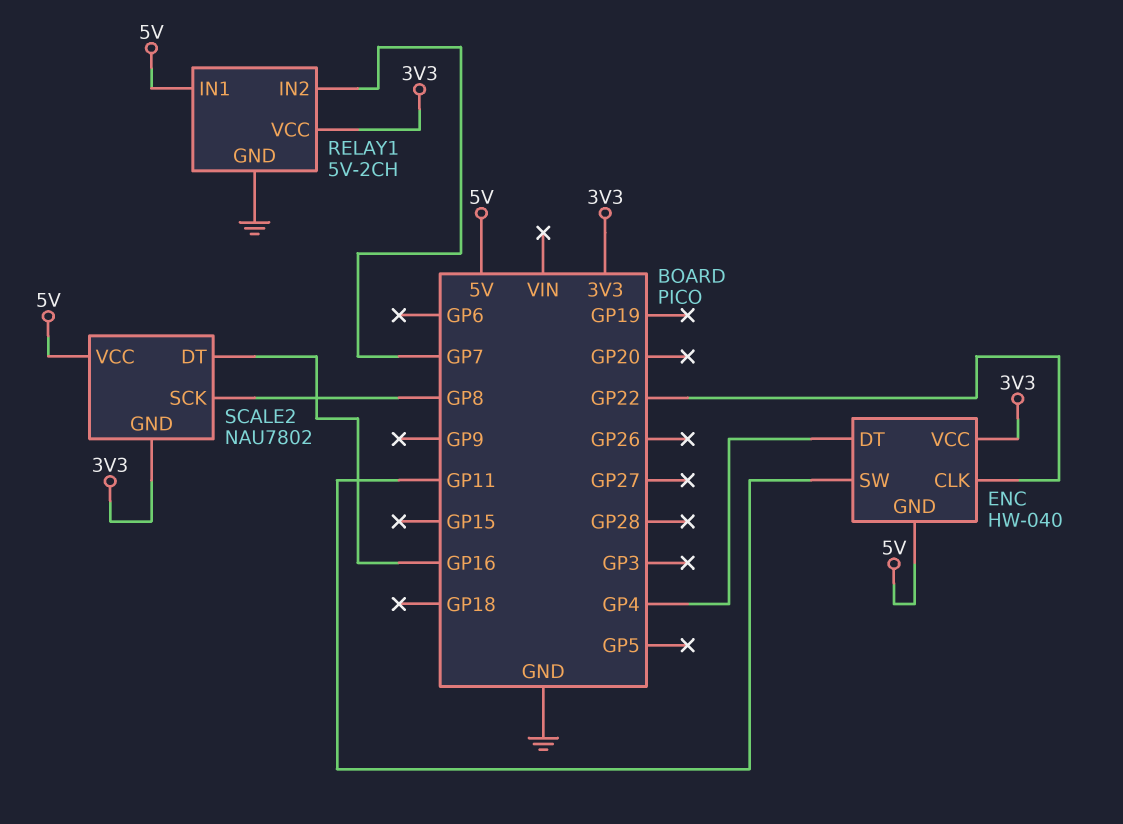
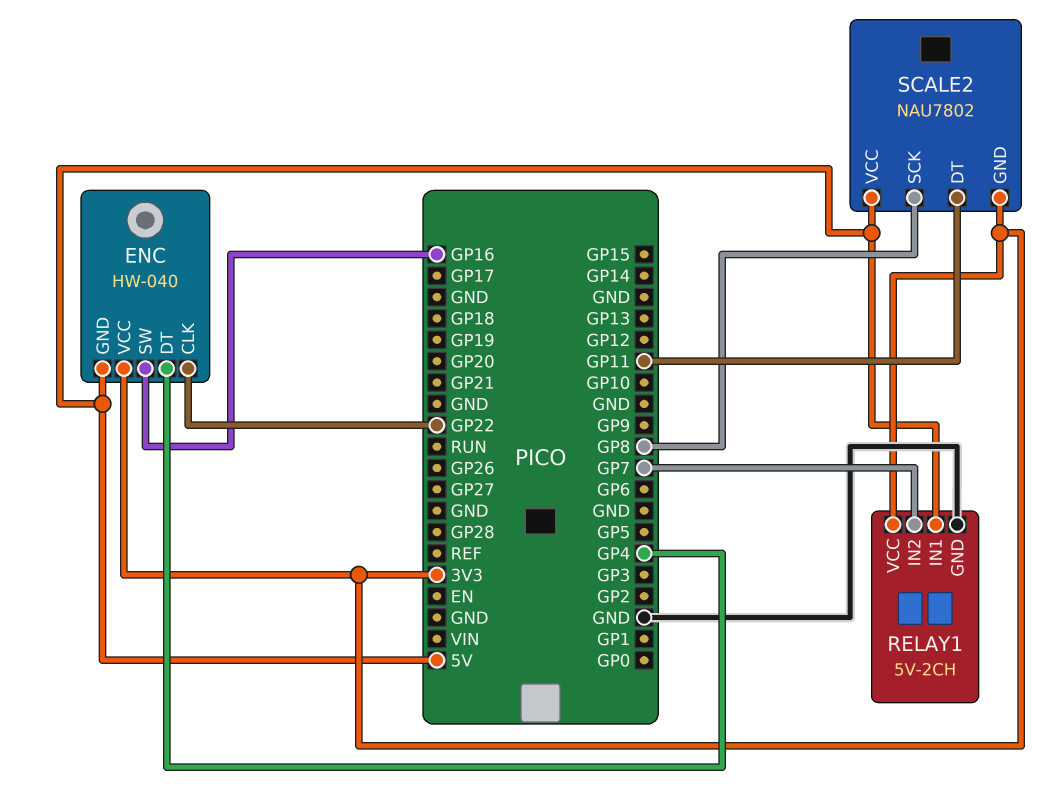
ENC pin SW: GP11 -> GP16
SCALE2 pin DT: GP16 -> GP11

